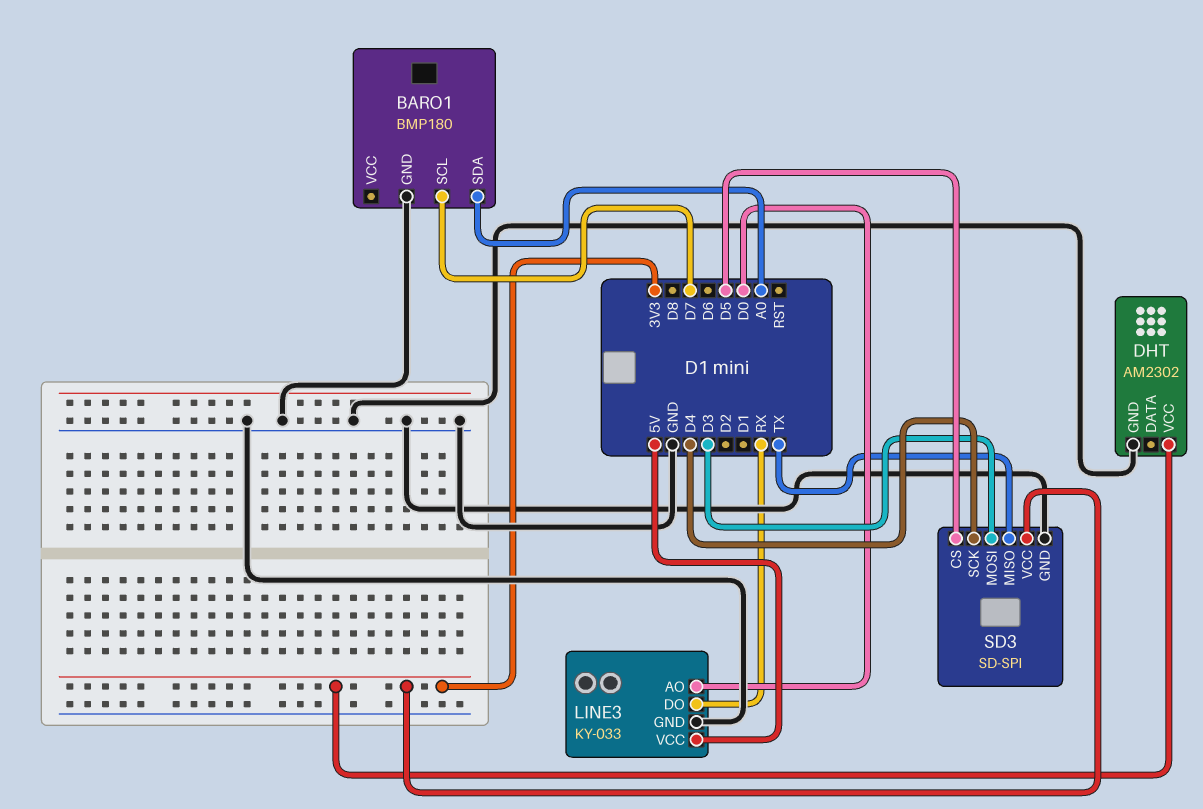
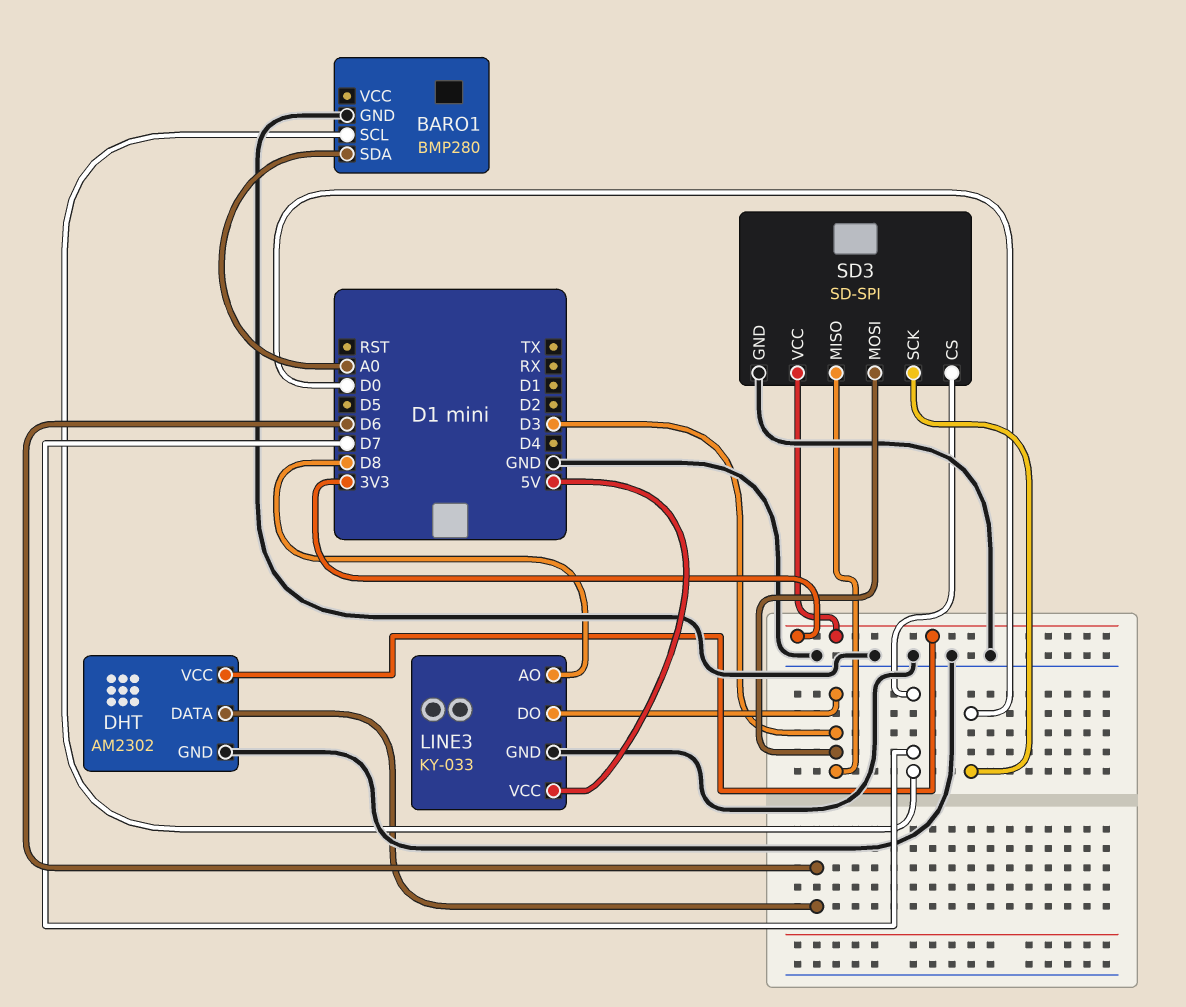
BARO1: BMP180 -> BMP280
DHT pin DATA: none -> D6
LINE3 pin AO: D0 -> D8
LINE3 pin DO: RX -> D3
SD3 pin CS: D5 -> D7
SD3 pin MISO: TX -> D3
SD3 pin SCK: D4 -> D0

